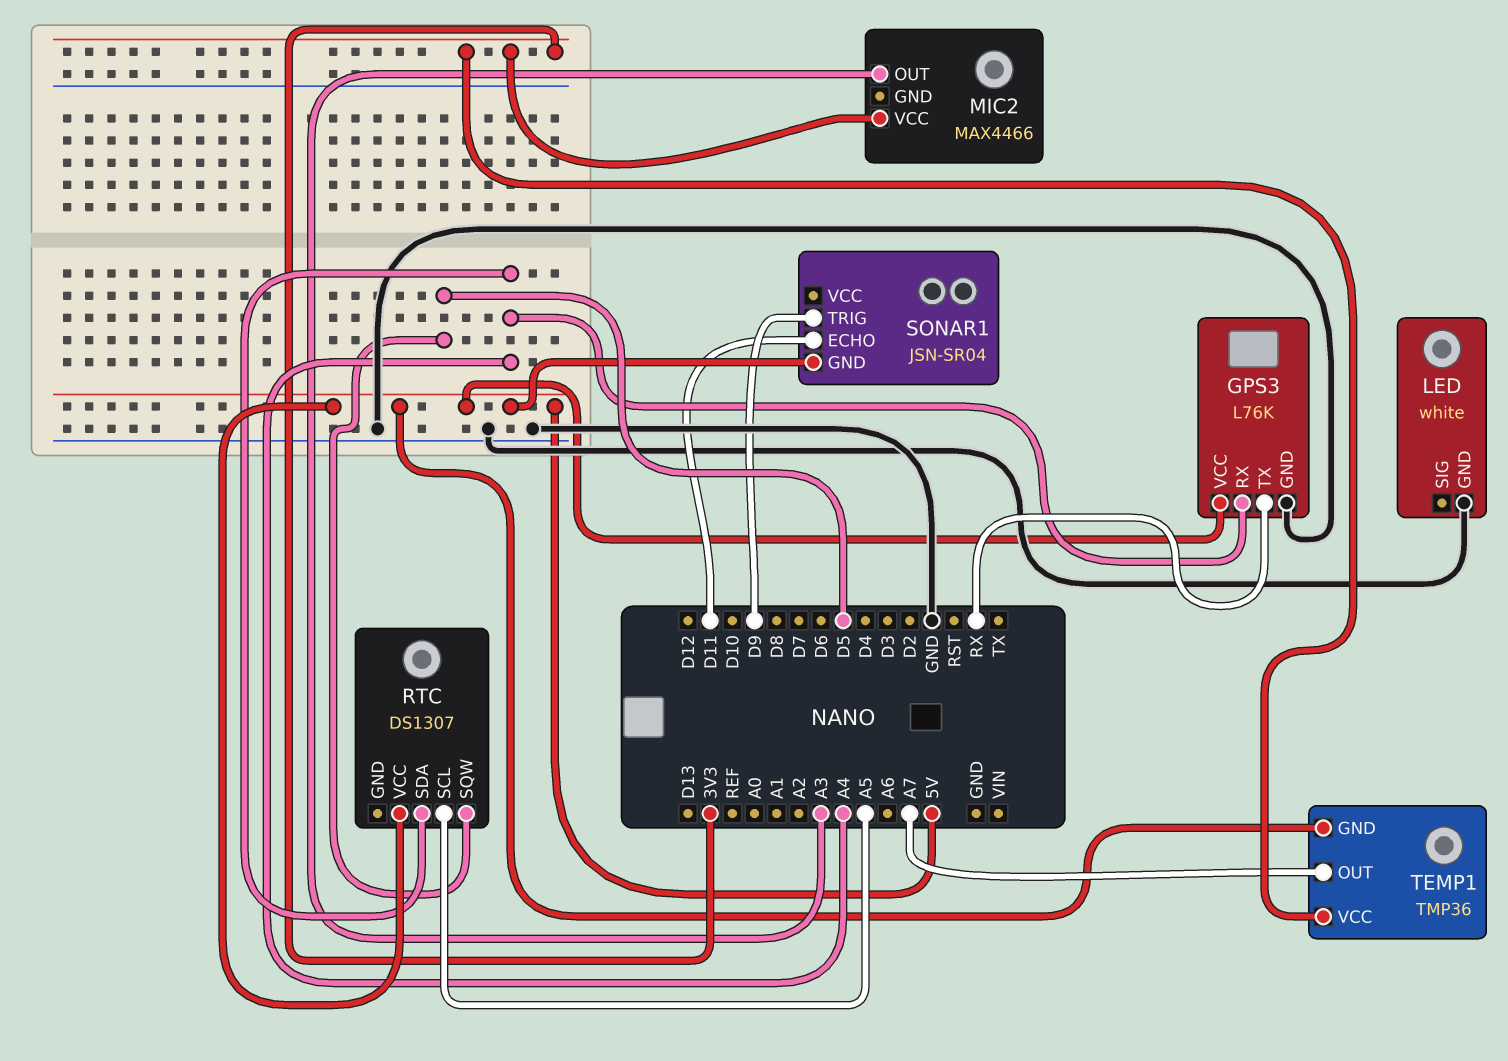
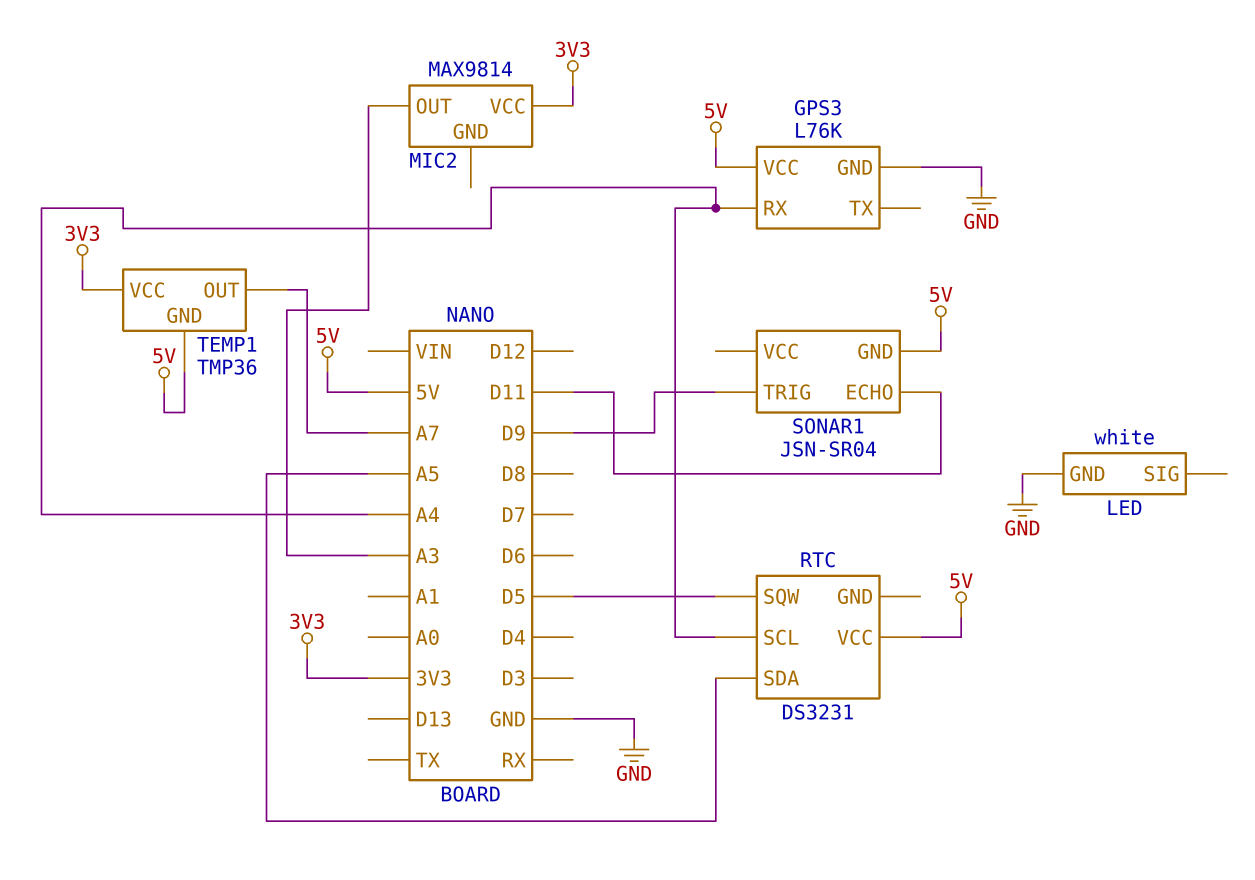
GPS3 pin TX: RX -> none
MIC2: MAX4466 -> MAX9814
RTC: DS1307 -> DS3231
RTC pin SCL: A5 -> A4
RTC pin SDA: A4 -> A5

